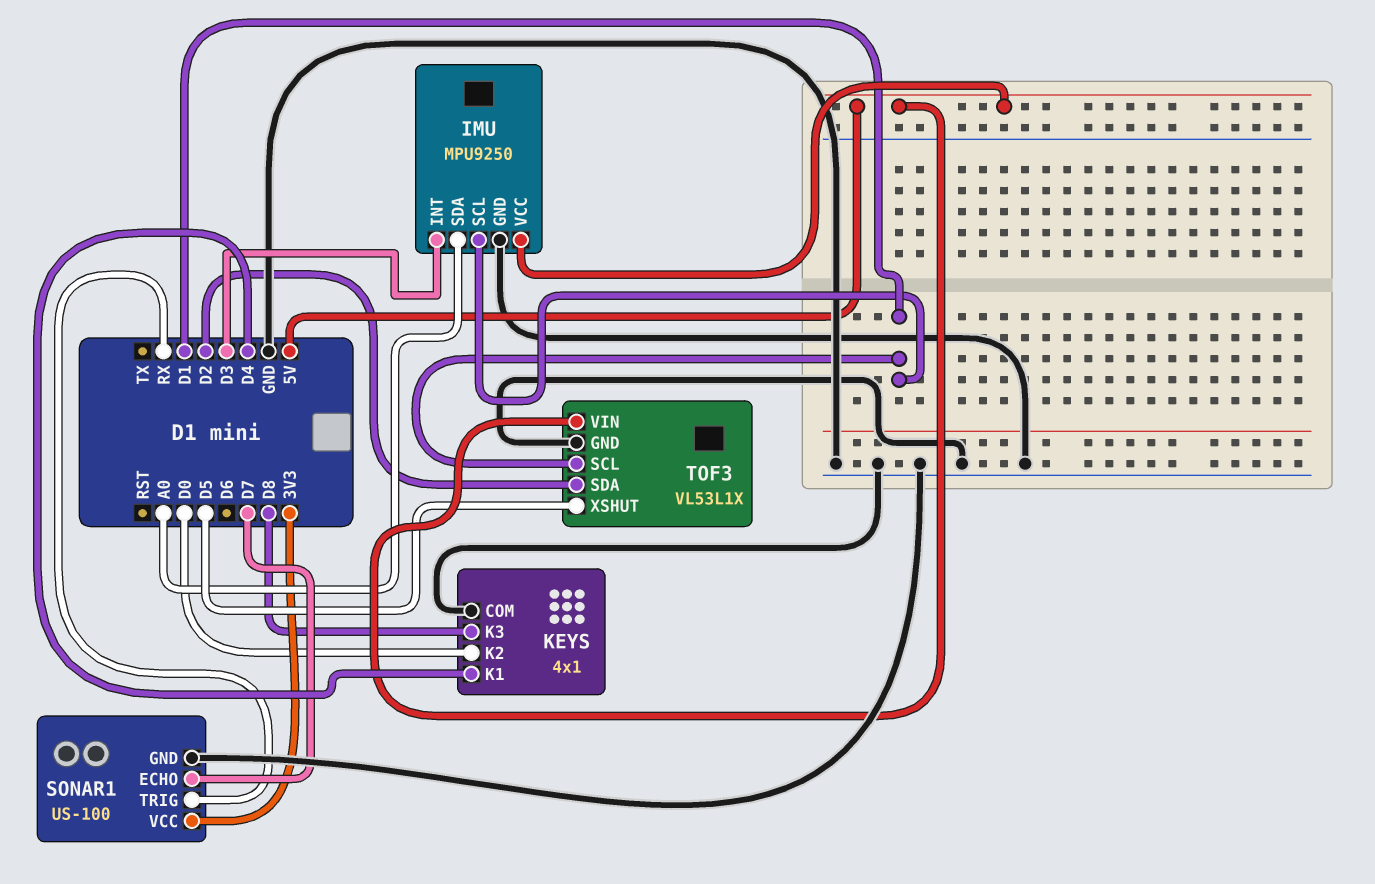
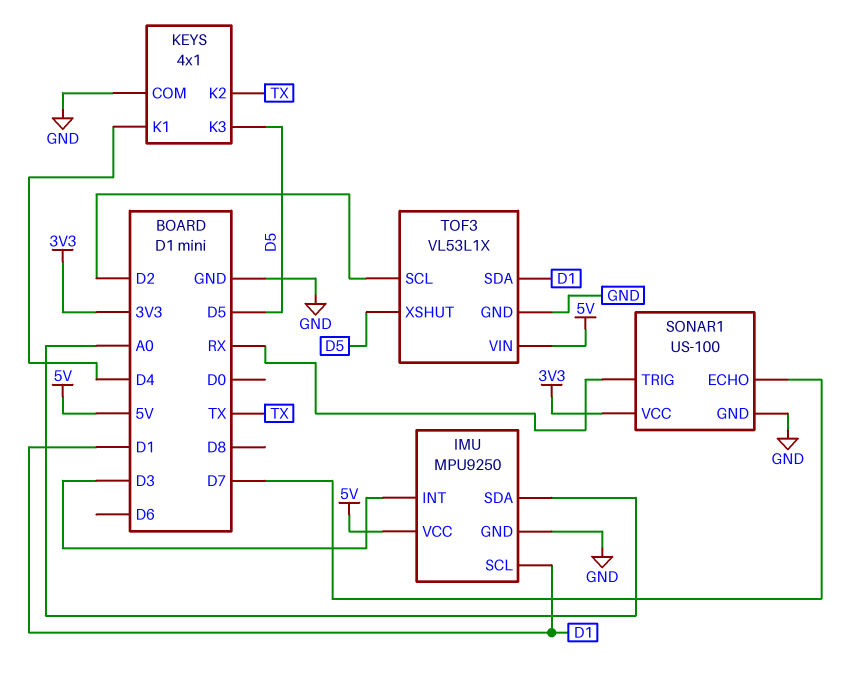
KEYS pin K2: D0 -> TX
KEYS pin K3: D8 -> D5
TOF3 pin SCL: D1 -> D2
TOF3 pin SDA: D2 -> D1

